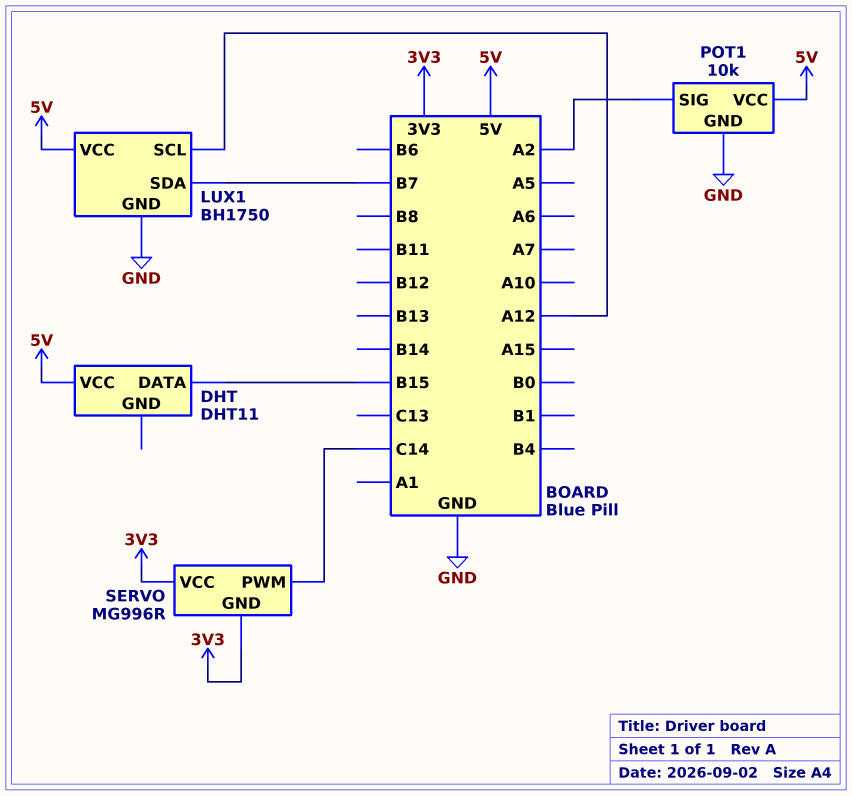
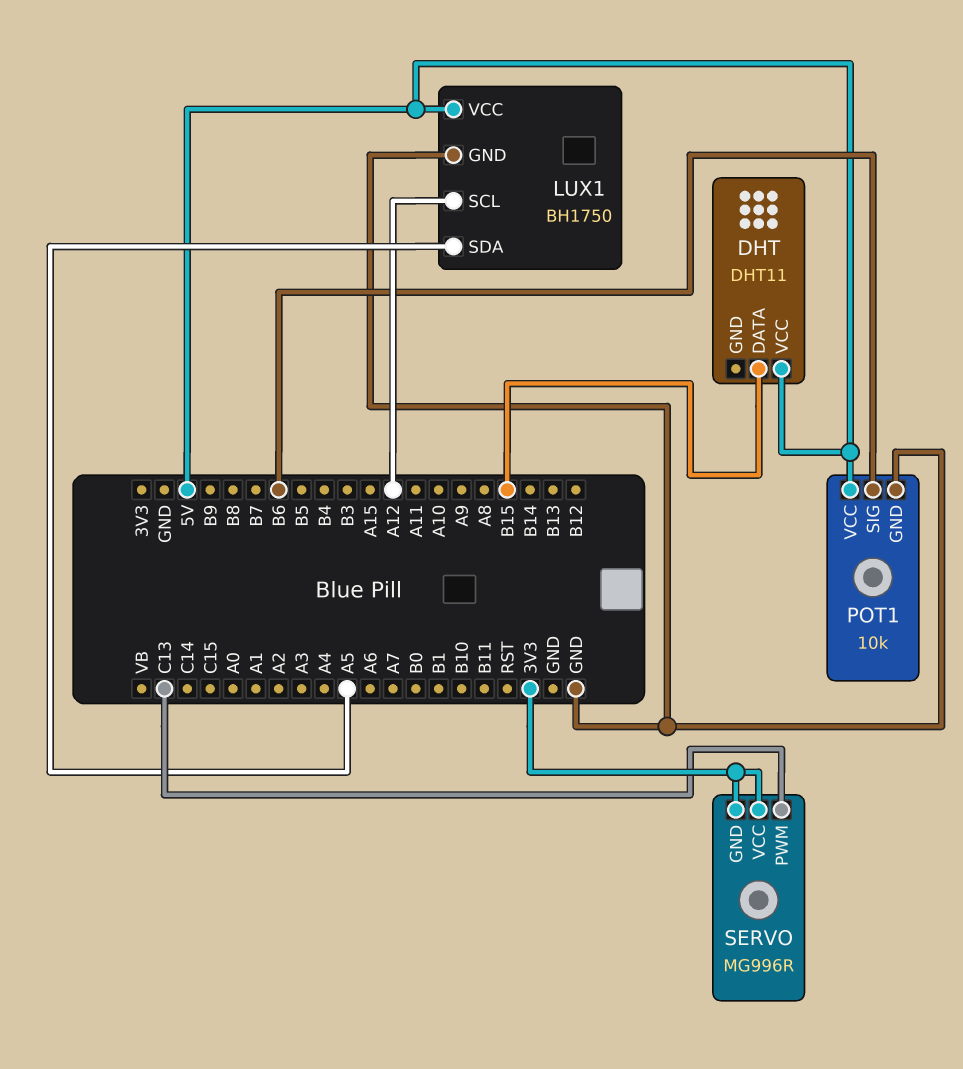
LUX1 pin SDA: B7 -> A5
POT1 pin SIG: A2 -> B6
SERVO pin PWM: C14 -> C13

